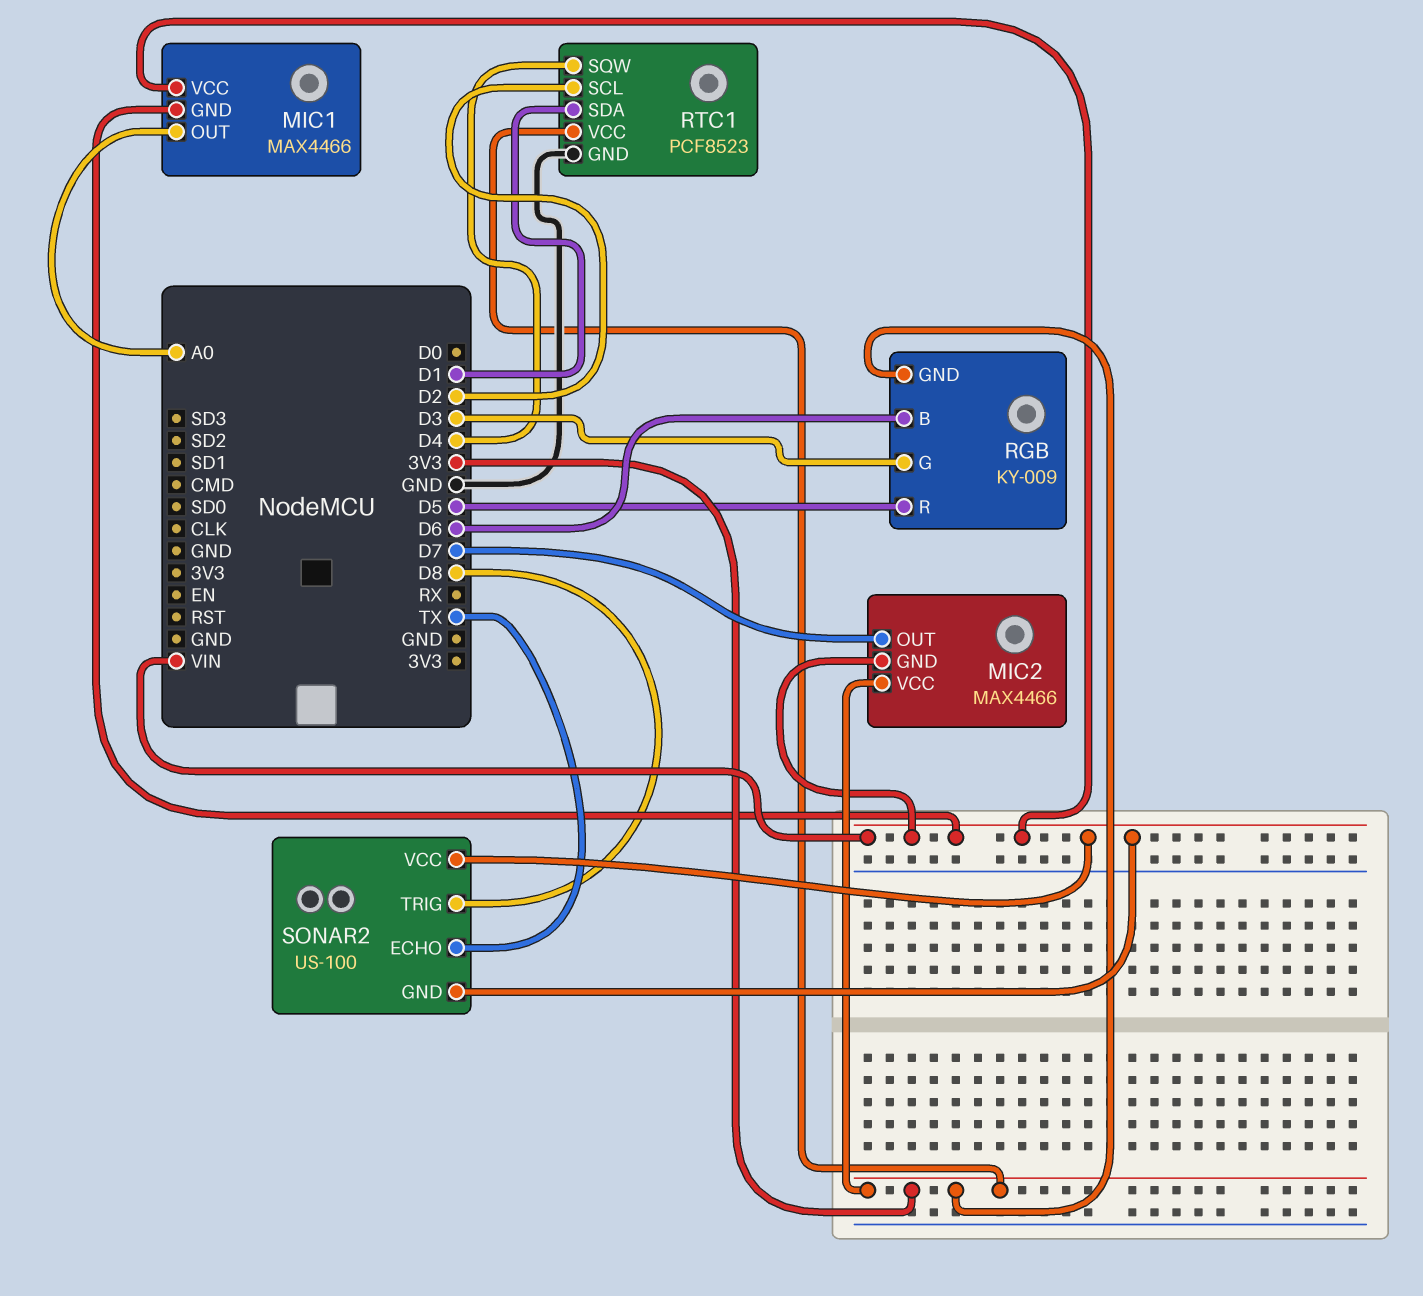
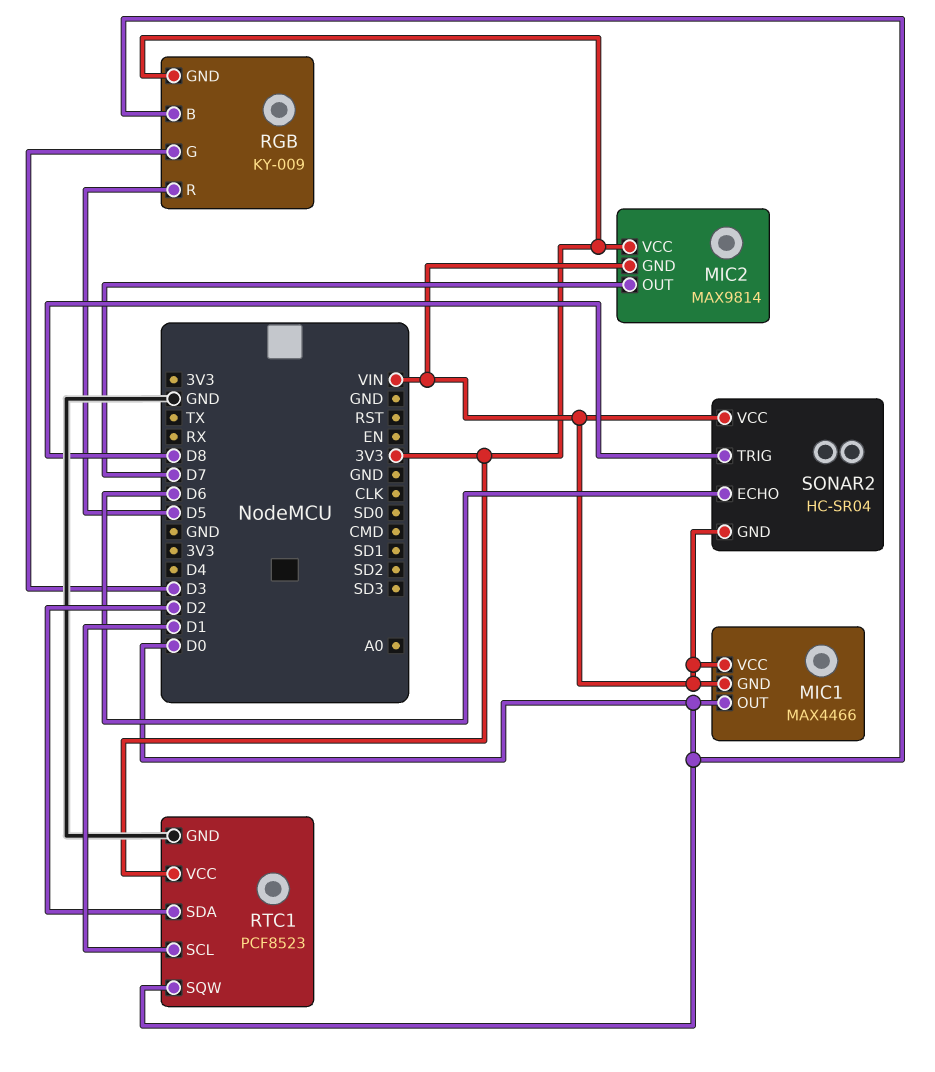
MIC1 pin OUT: A0 -> D0
MIC2: MAX4466 -> MAX9814
RGB pin B: D6 -> D0
RTC1 pin SCL: D2 -> D1
RTC1 pin SDA: D1 -> D2
RTC1 pin SQW: D4 -> D0
SONAR2: US-100 -> HC-SR04
SONAR2 pin ECHO: TX -> D6

